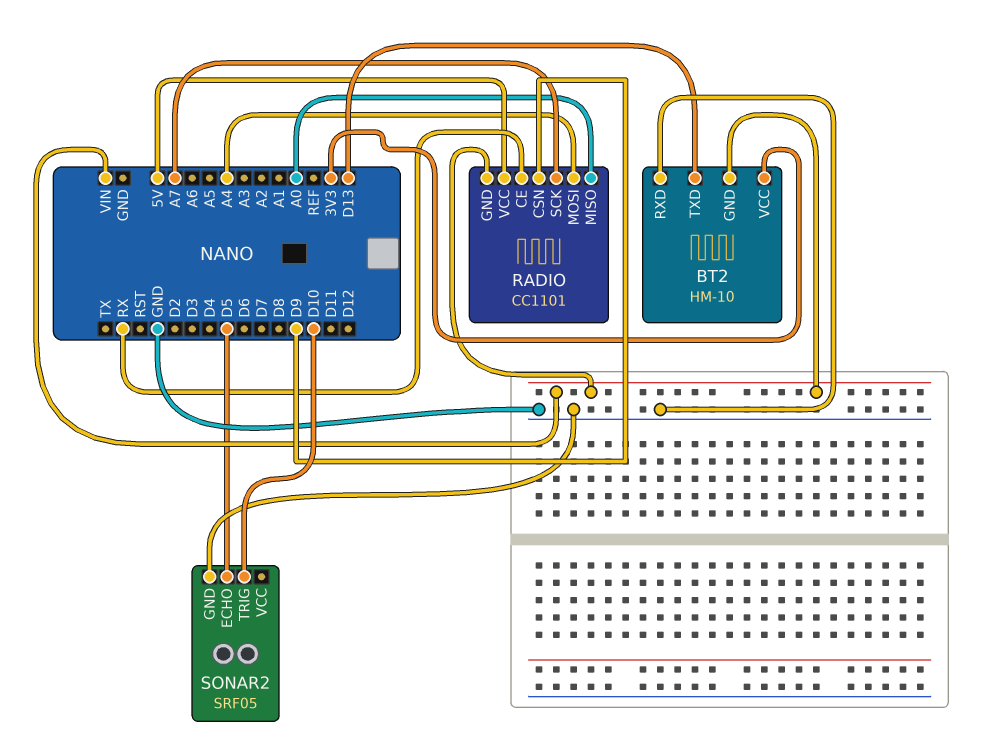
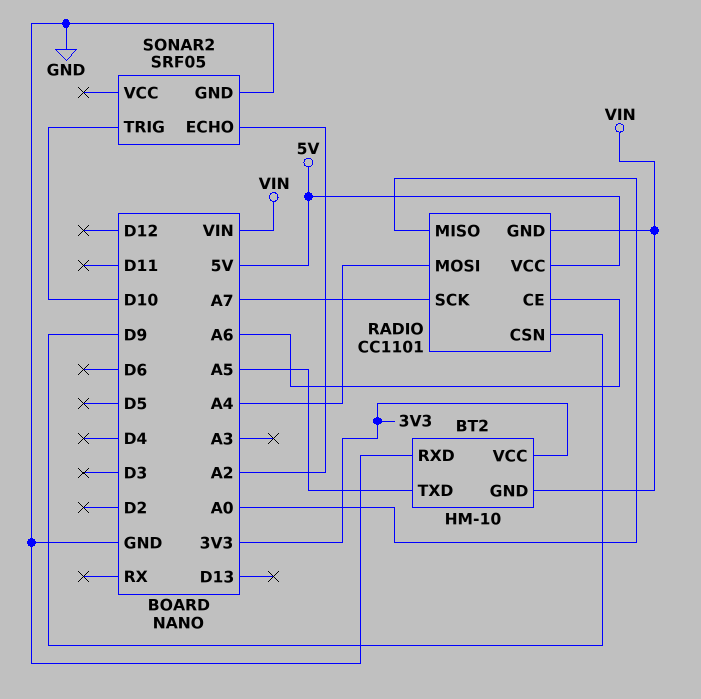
BT2 pin TXD: D13 -> A5
RADIO pin CE: RX -> A6
SONAR2 pin ECHO: D5 -> A2

